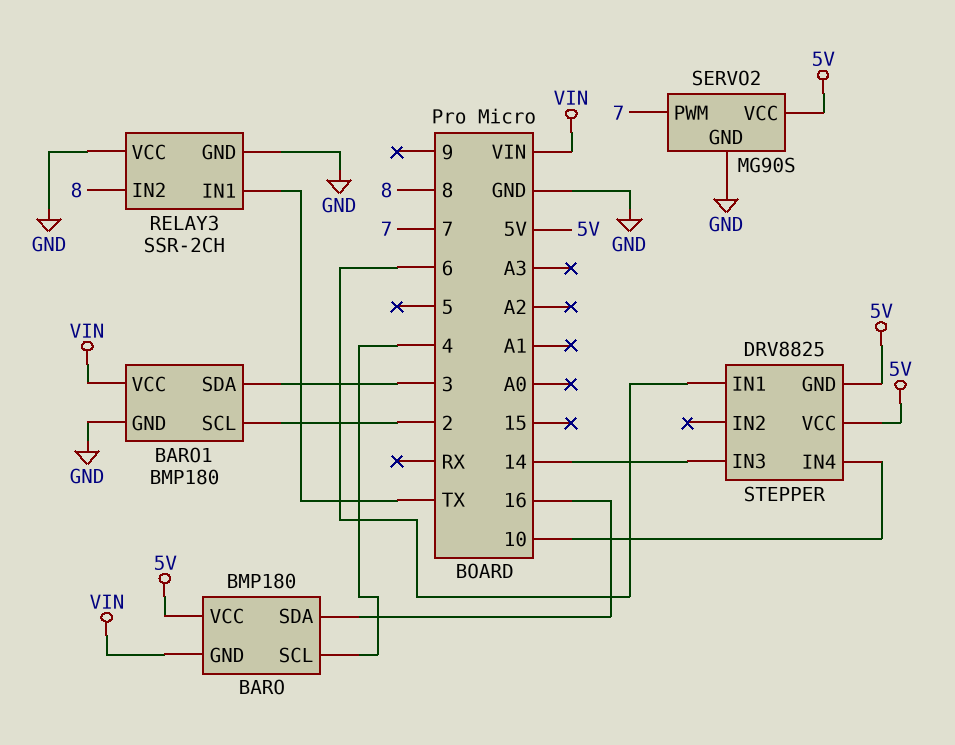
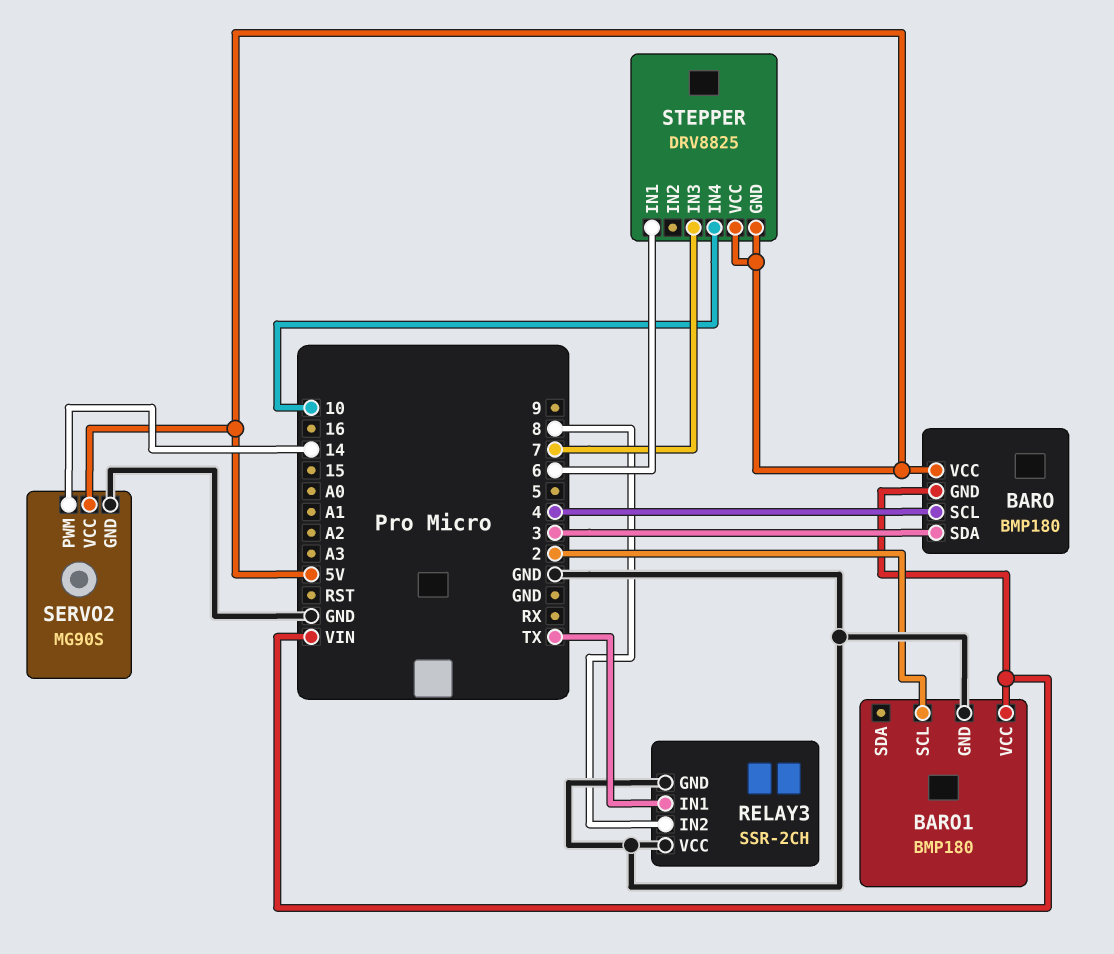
BARO pin SDA: 16 -> 3
BARO1 pin SDA: 3 -> none
SERVO2 pin PWM: 7 -> 14
STEPPER pin IN3: 14 -> 7

